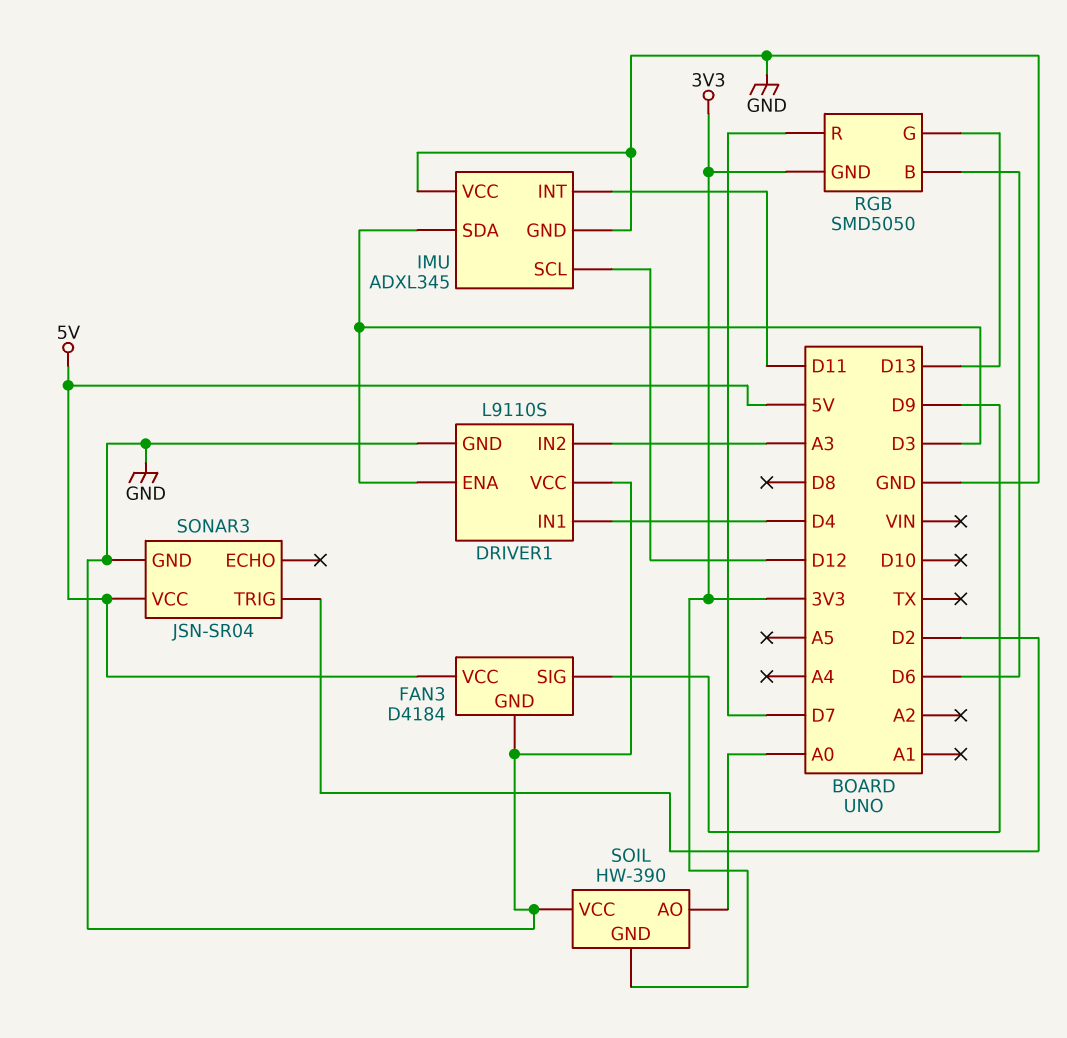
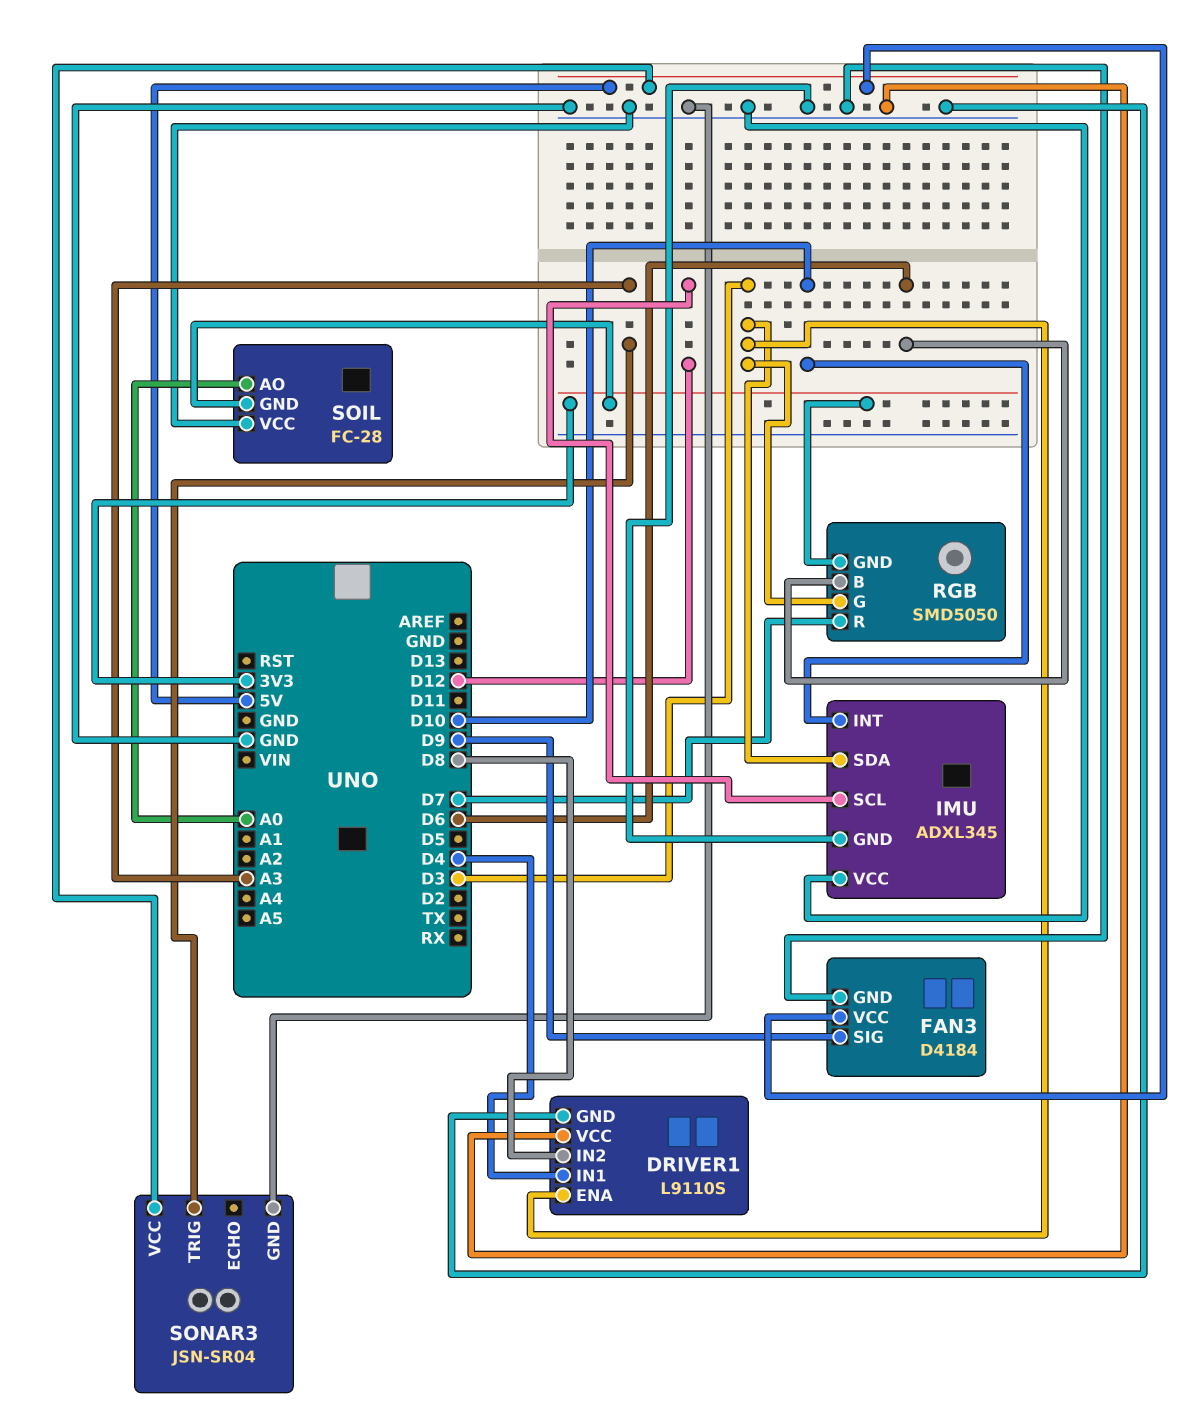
DRIVER1 pin IN2: A3 -> D8
IMU pin INT: D11 -> D10
RGB pin G: D13 -> D3
SOIL: HW-390 -> FC-28
SONAR3 pin TRIG: D2 -> A3

